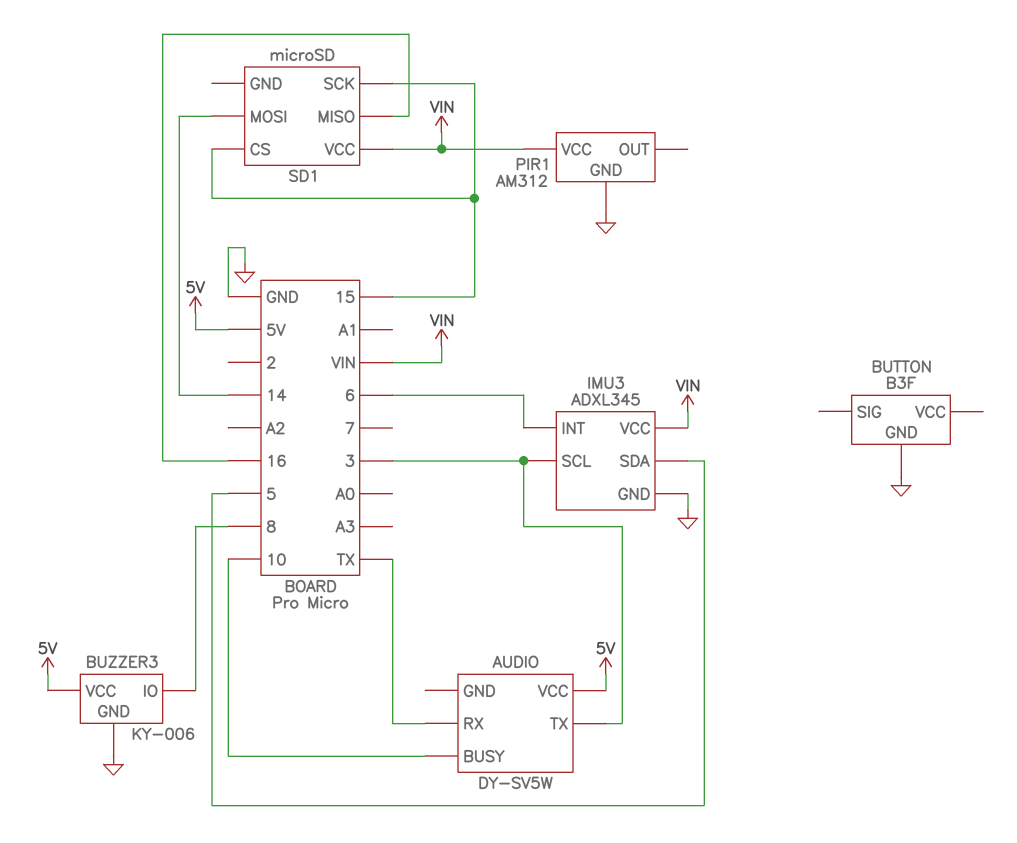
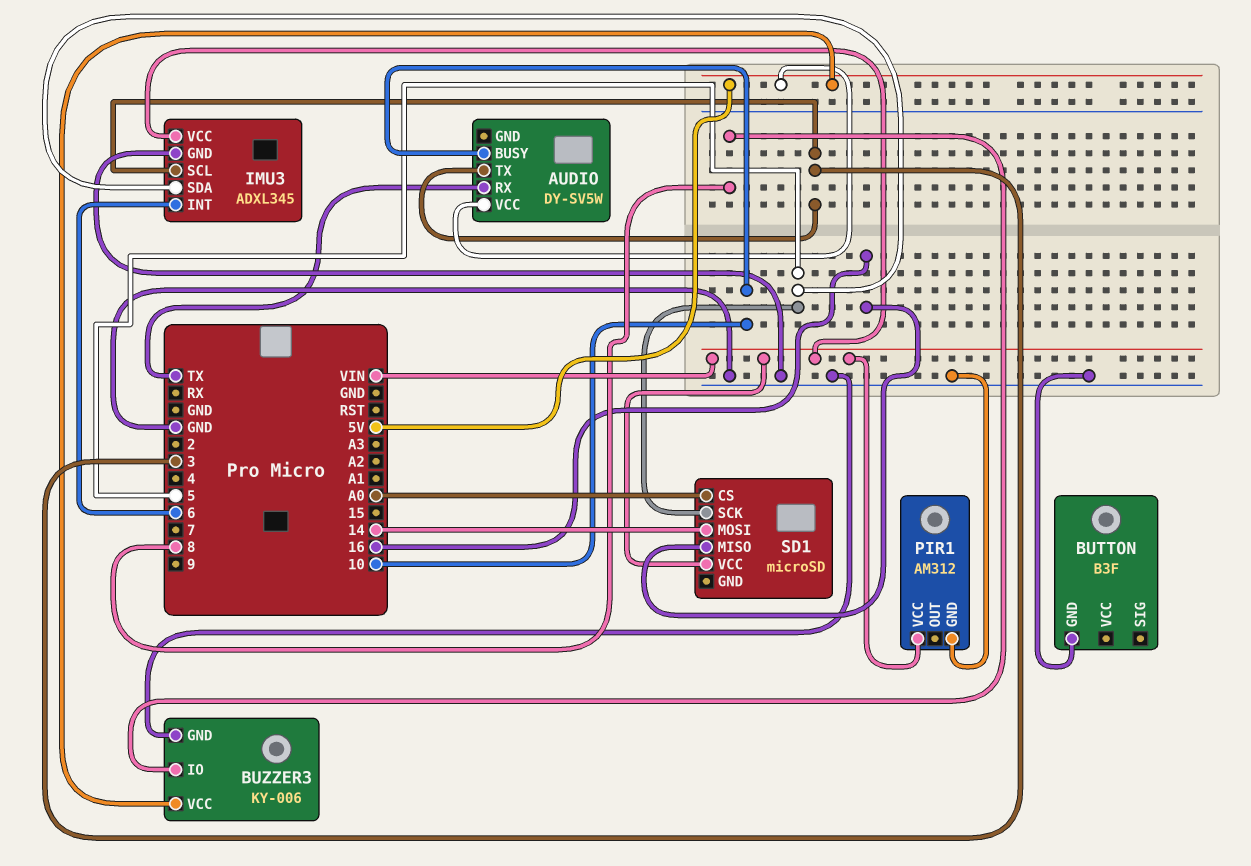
SD1 pin CS: 15 -> A0
SD1 pin SCK: 15 -> 5

